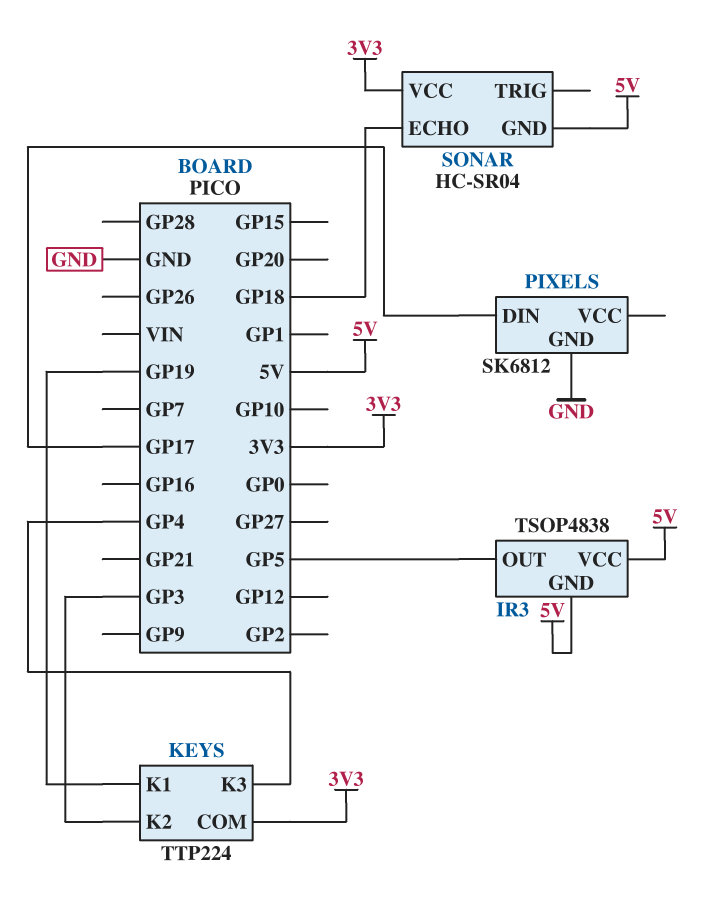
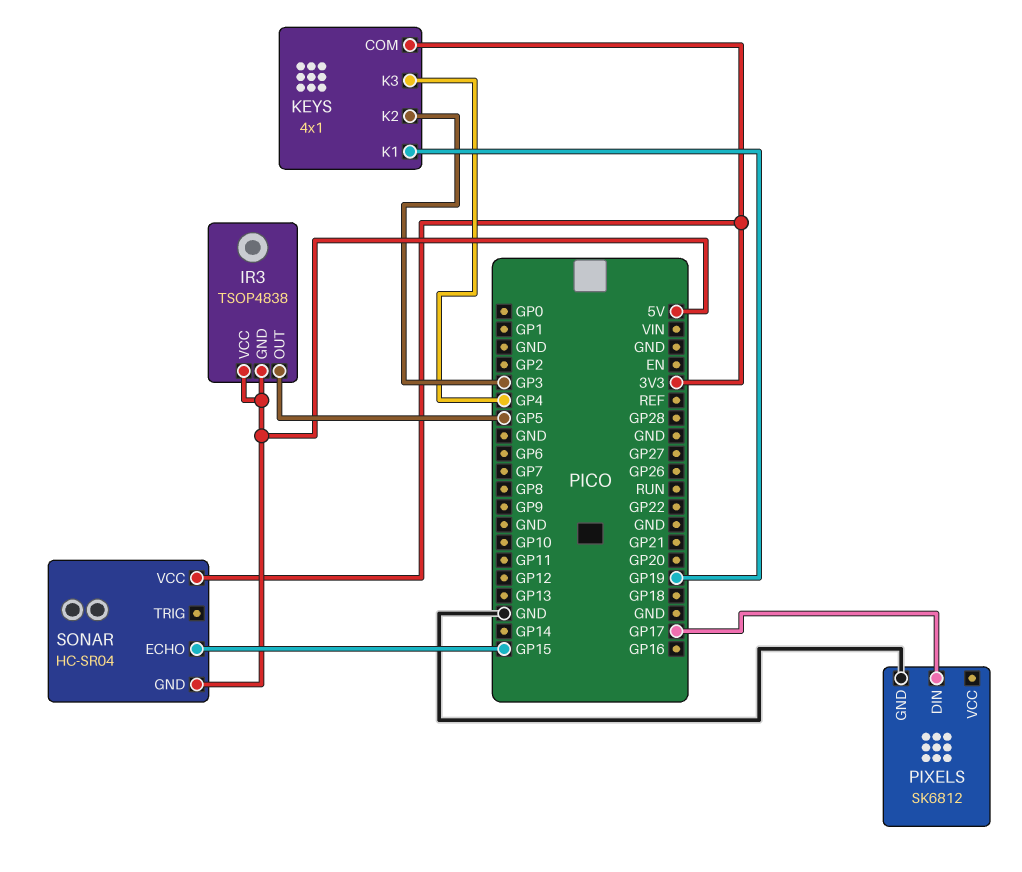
KEYS: TTP224 -> 4x1
SONAR pin ECHO: GP18 -> GP15

